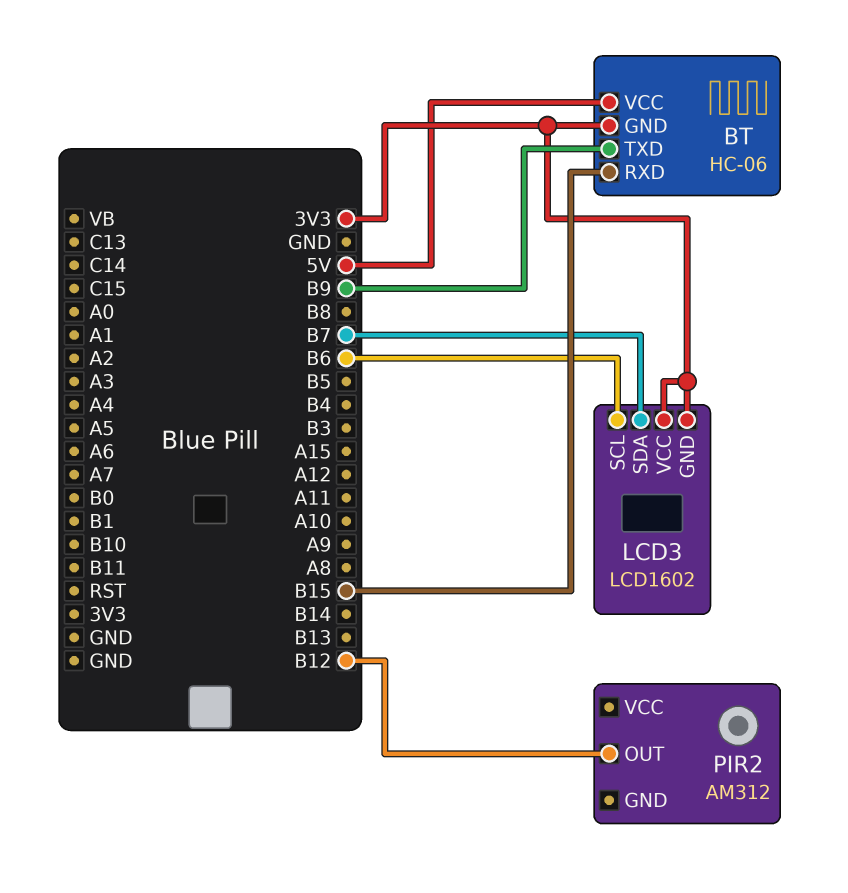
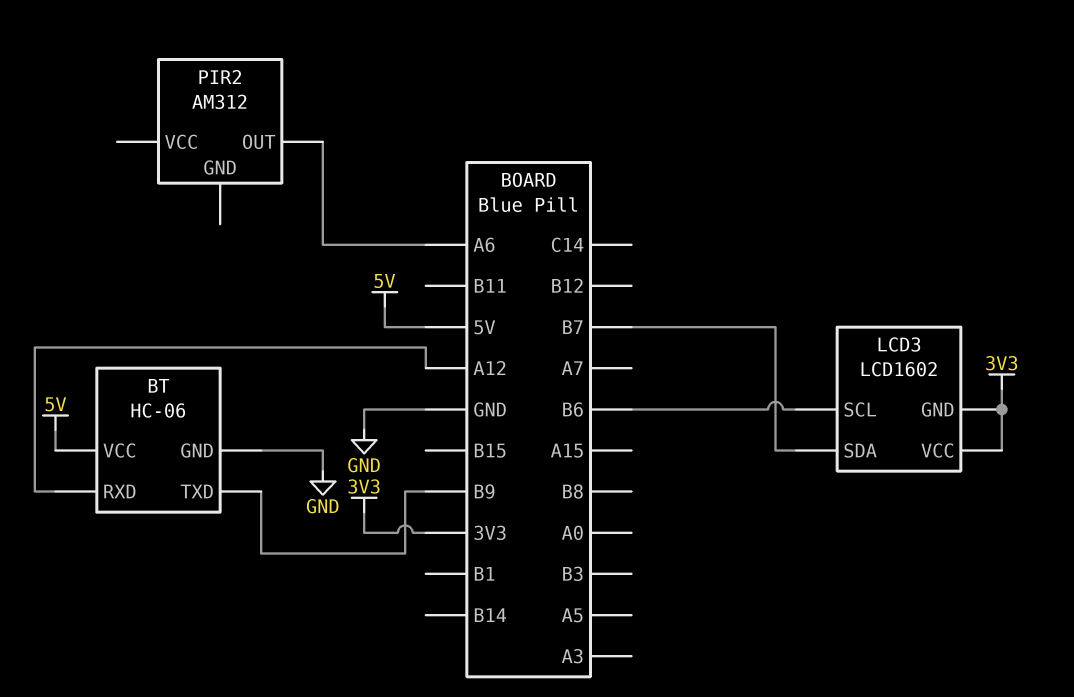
BT pin GND: 3V3 -> GND
BT pin RXD: B15 -> A12
PIR2 pin OUT: B12 -> A6

